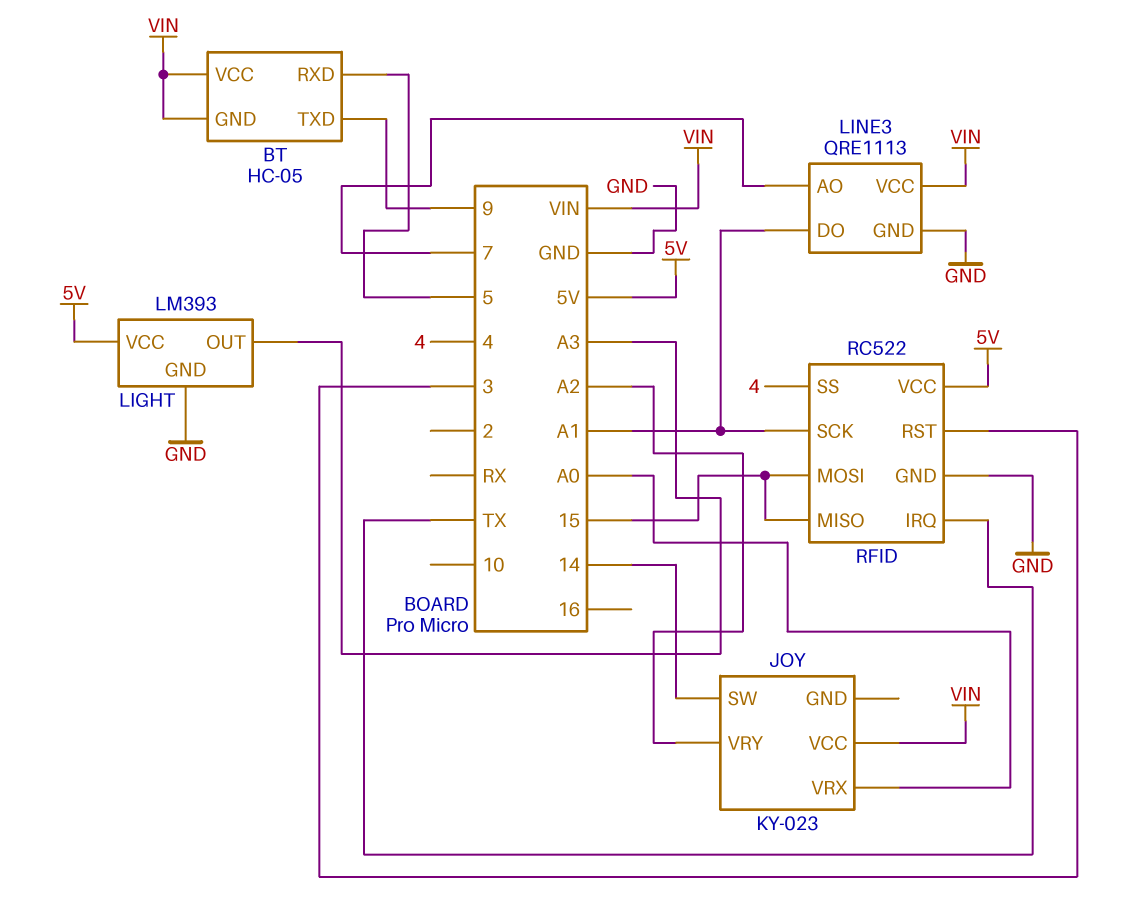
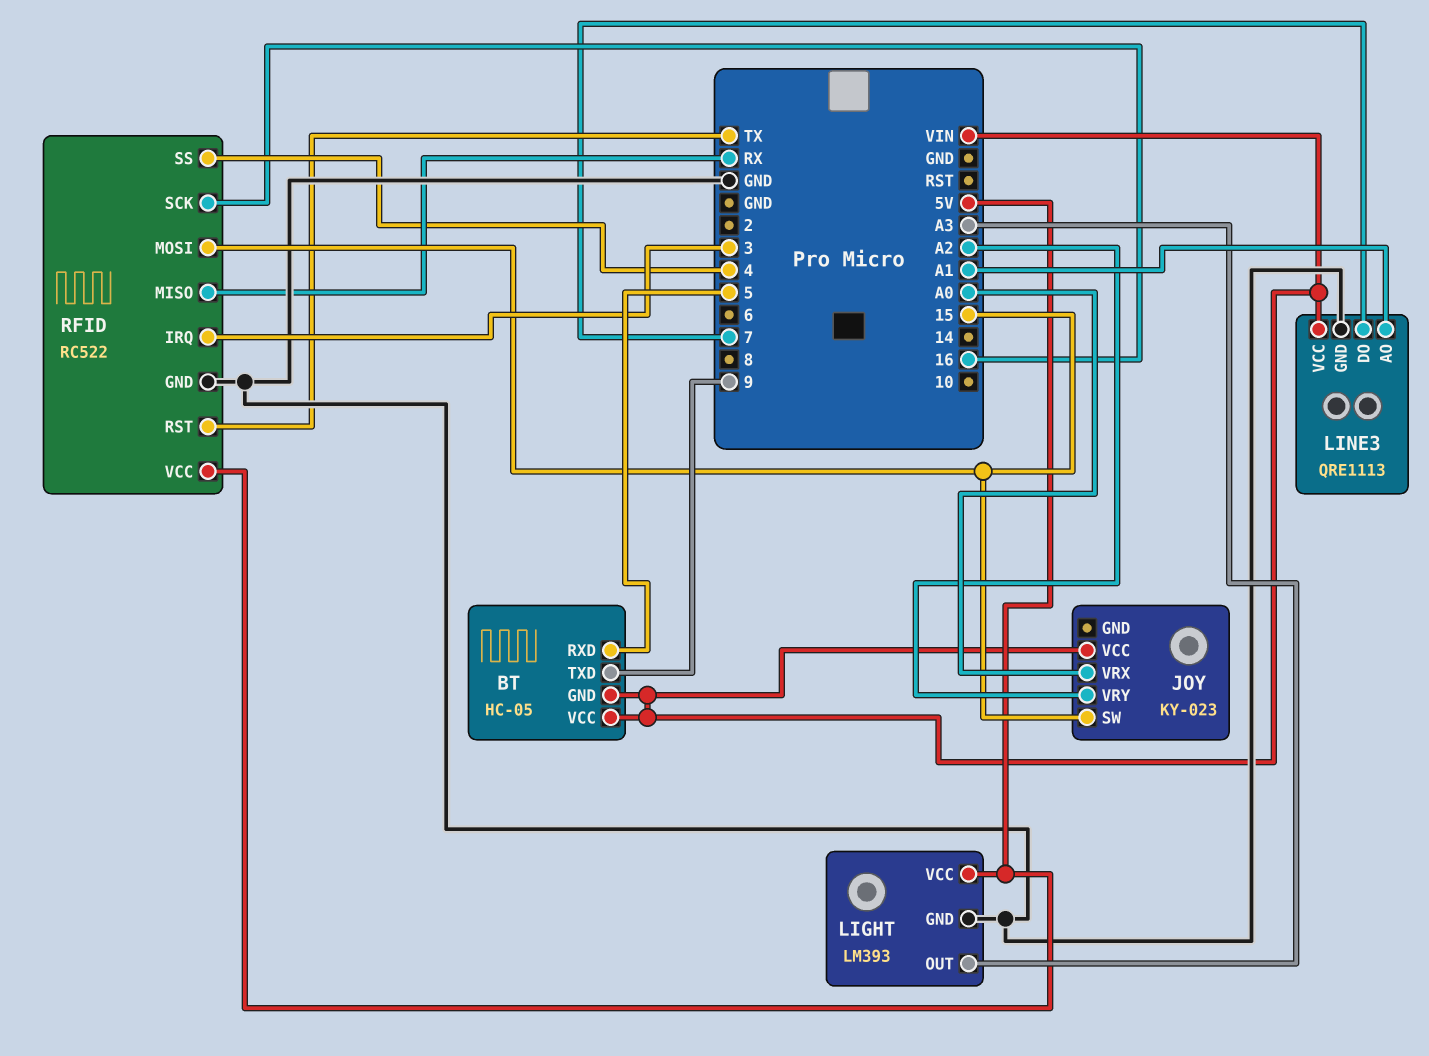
JOY pin SW: 14 -> 15
LINE3 pin AO: 7 -> A1
LINE3 pin DO: A1 -> 7
RFID pin IRQ: TX -> 3
RFID pin MISO: 15 -> RX
RFID pin RST: 3 -> TX
RFID pin SCK: A1 -> 16

